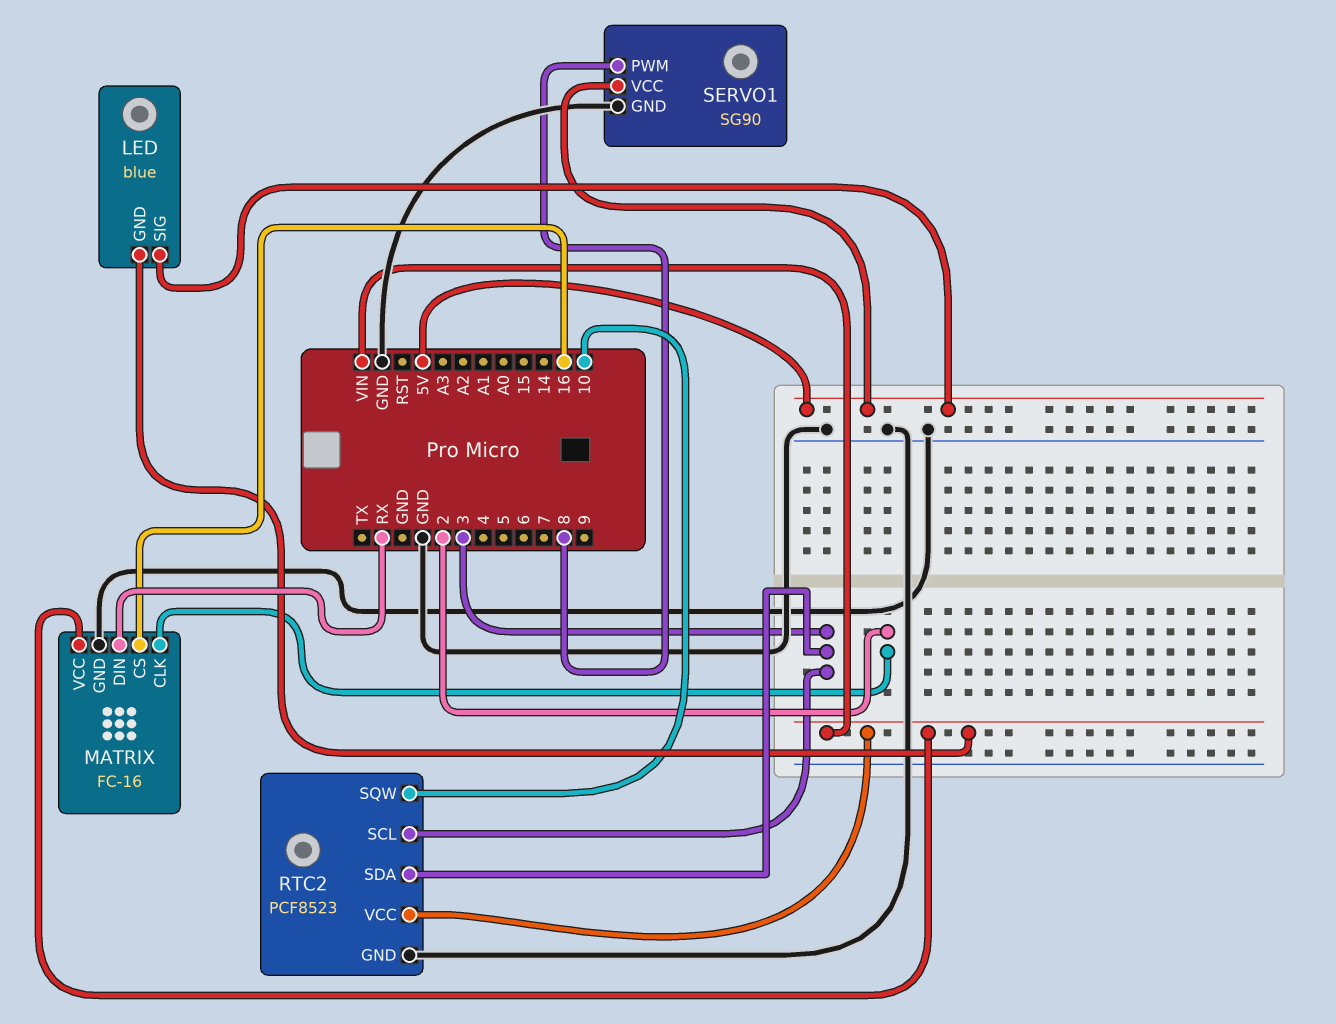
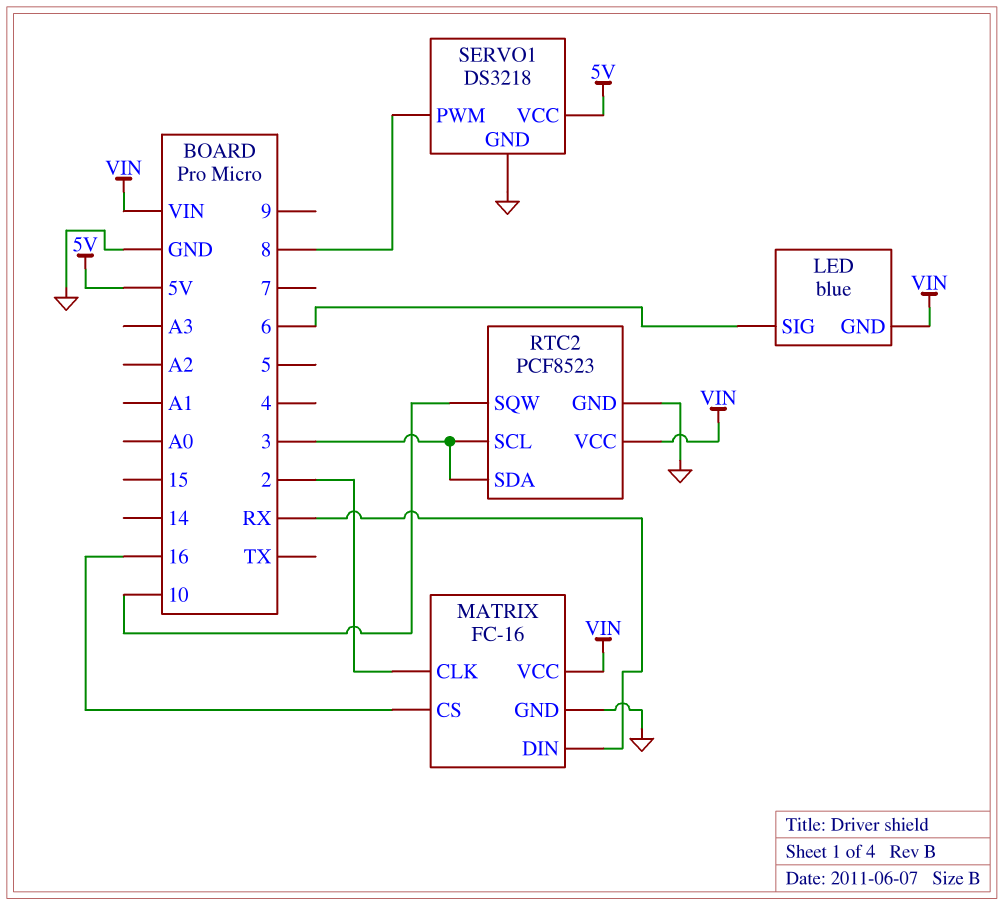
LED pin SIG: 5V -> 6
SERVO1: SG90 -> DS3218

